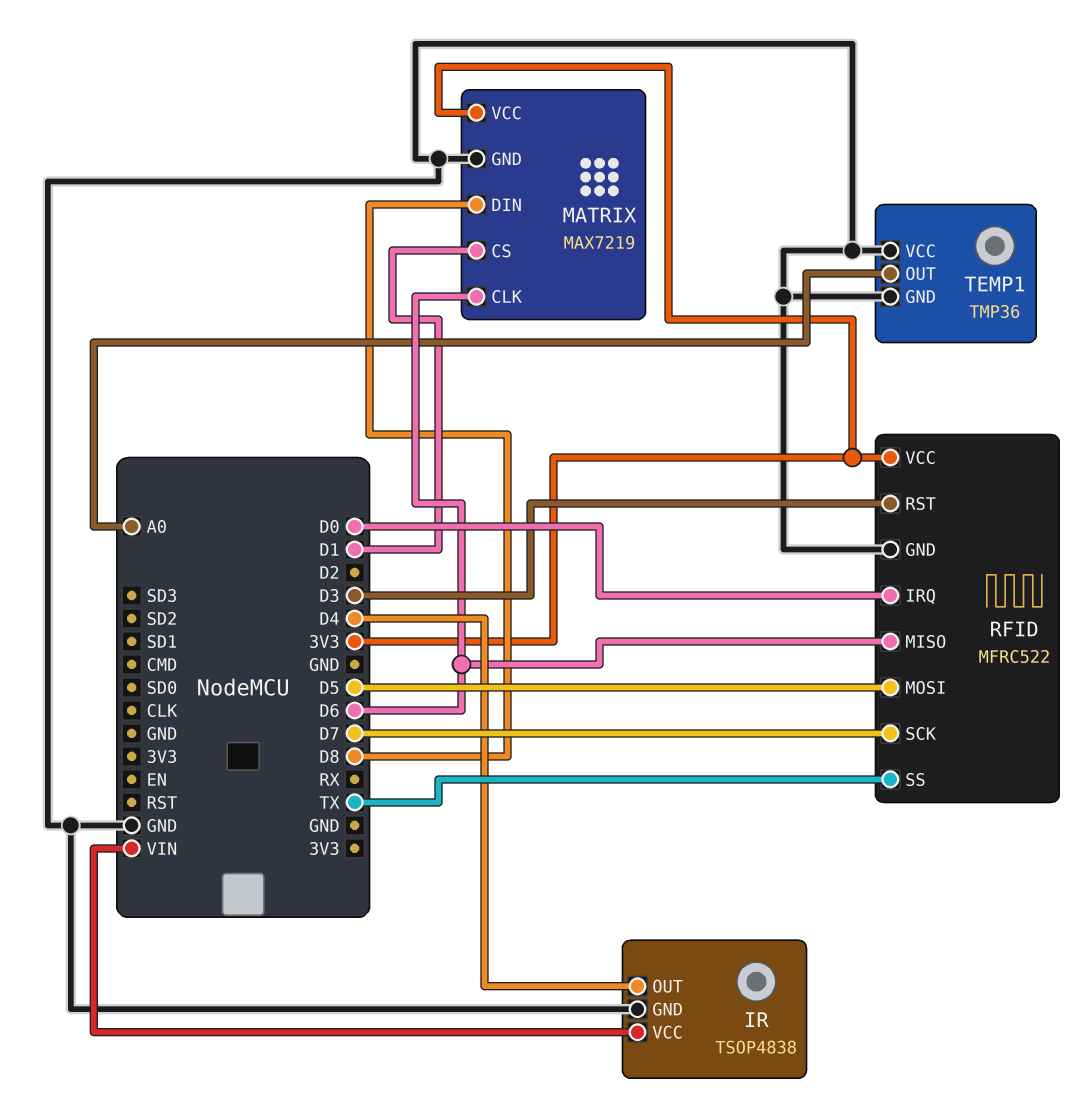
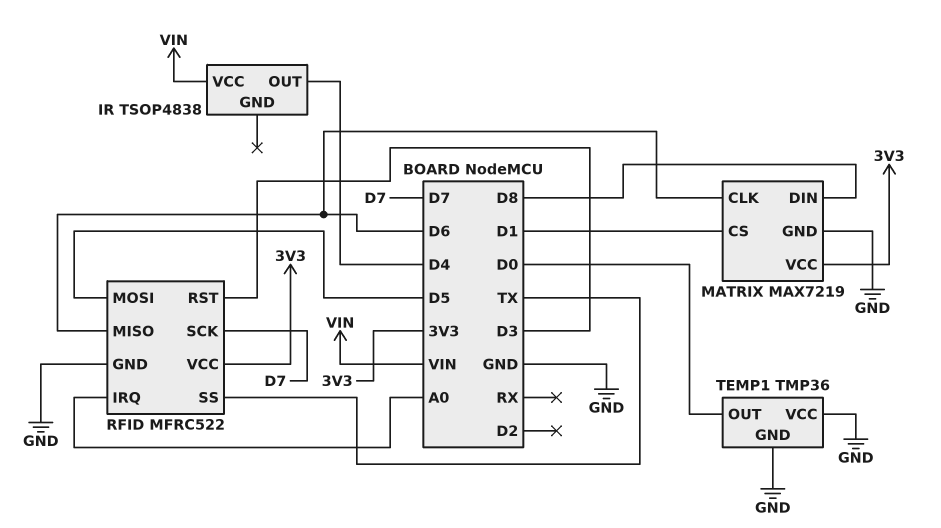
IR pin GND: GND -> none
RFID pin IRQ: D0 -> A0
TEMP1 pin OUT: A0 -> D0

